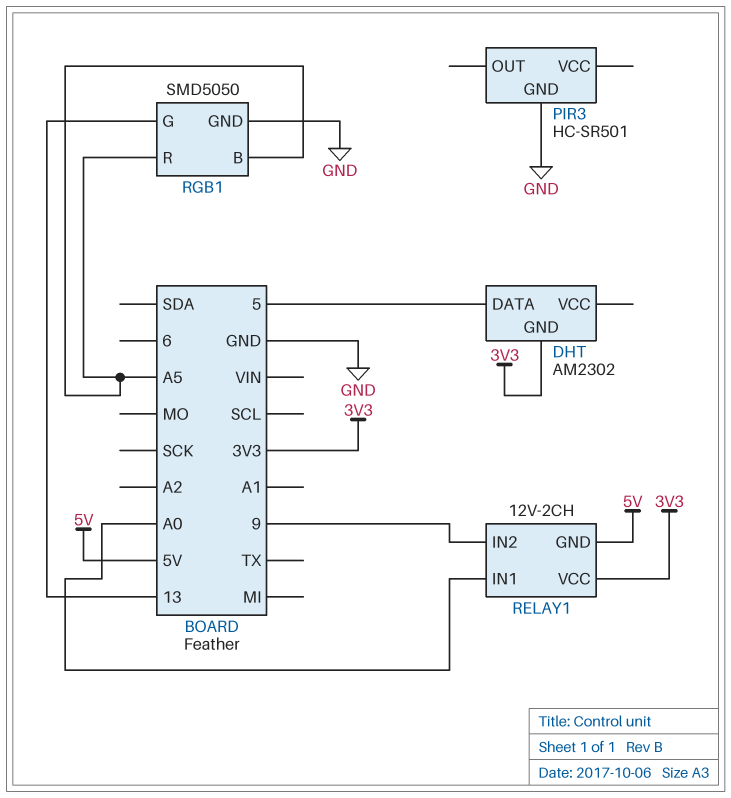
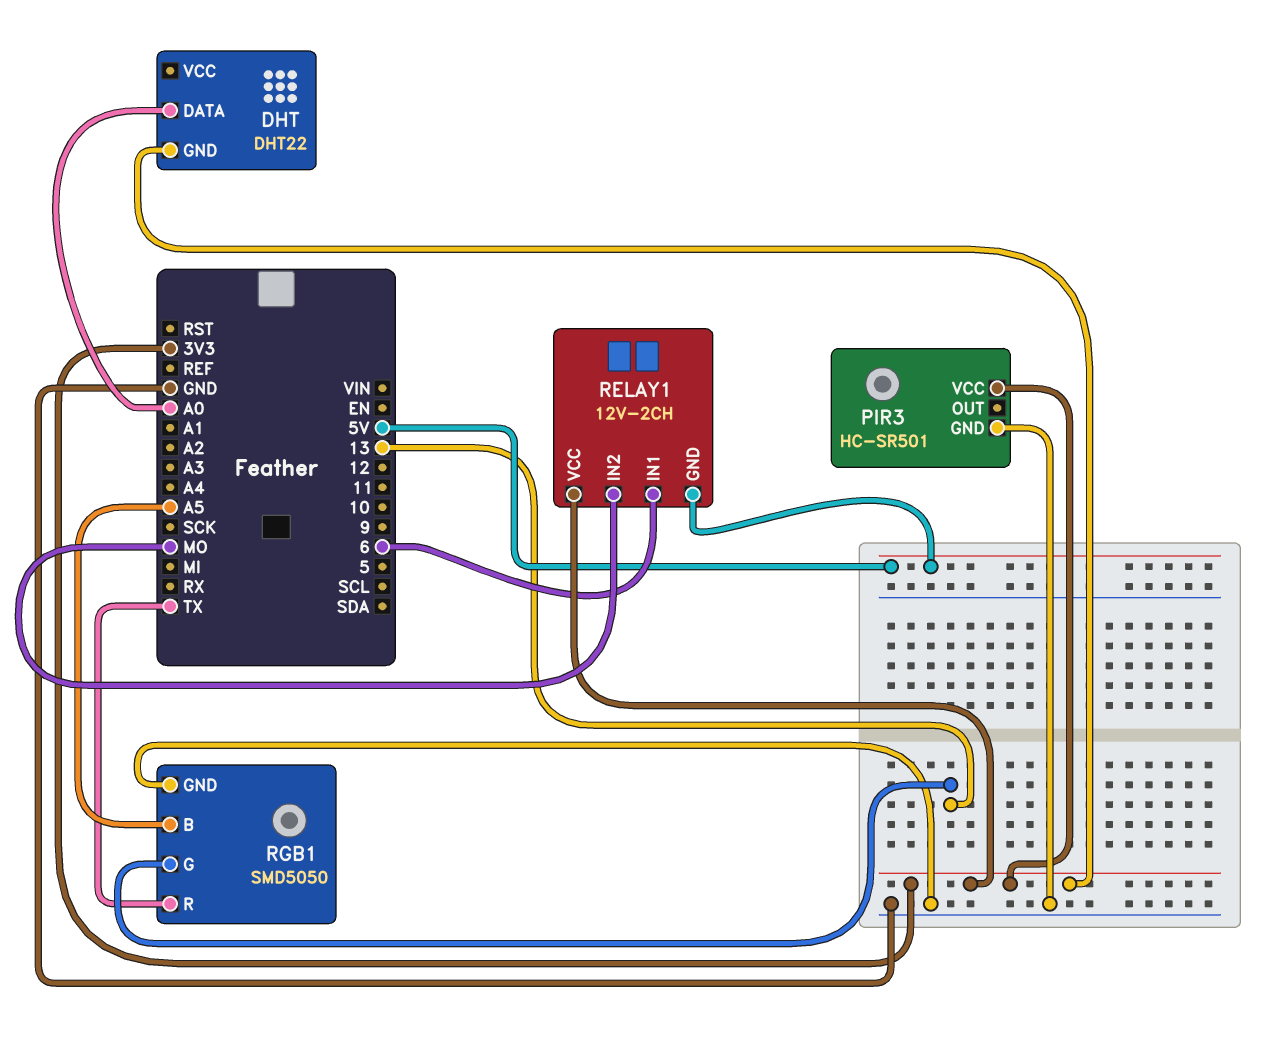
DHT: AM2302 -> DHT22
DHT pin DATA: 5 -> A0
PIR3 pin VCC: none -> 3V3
RELAY1 pin IN1: A0 -> 6
RELAY1 pin IN2: 9 -> MO
RGB1 pin R: A5 -> TX

